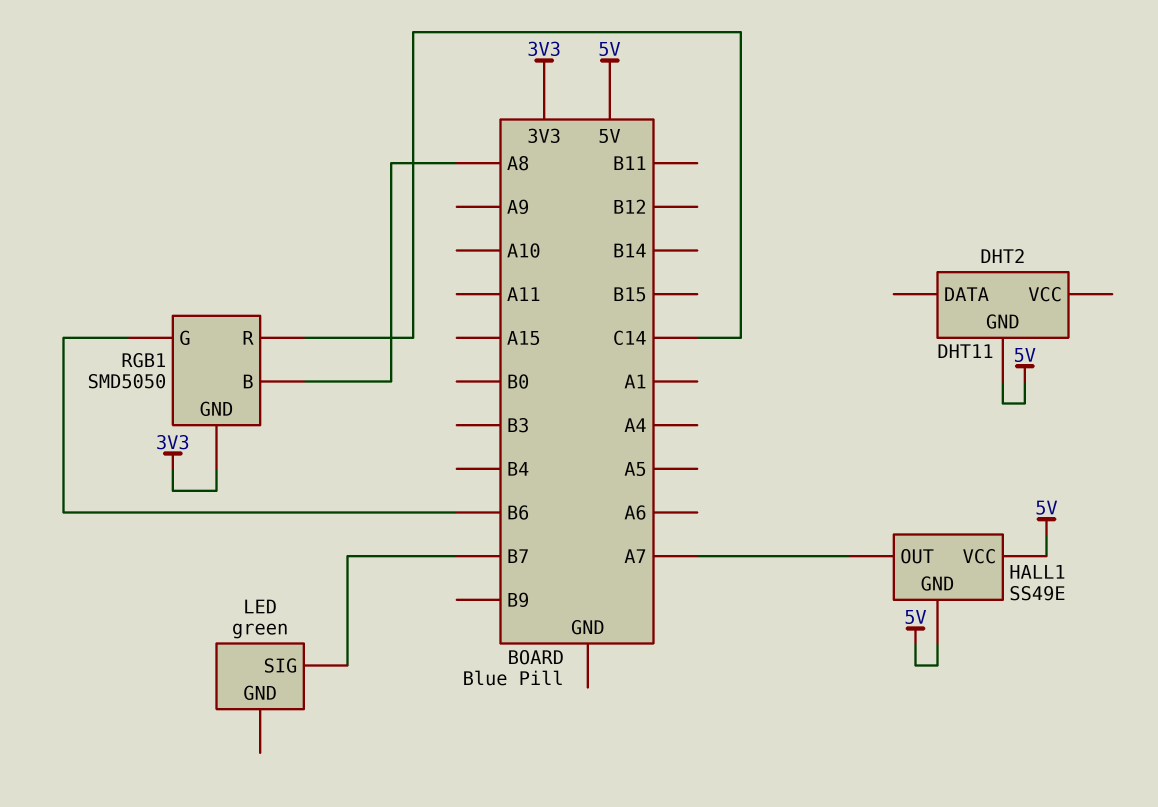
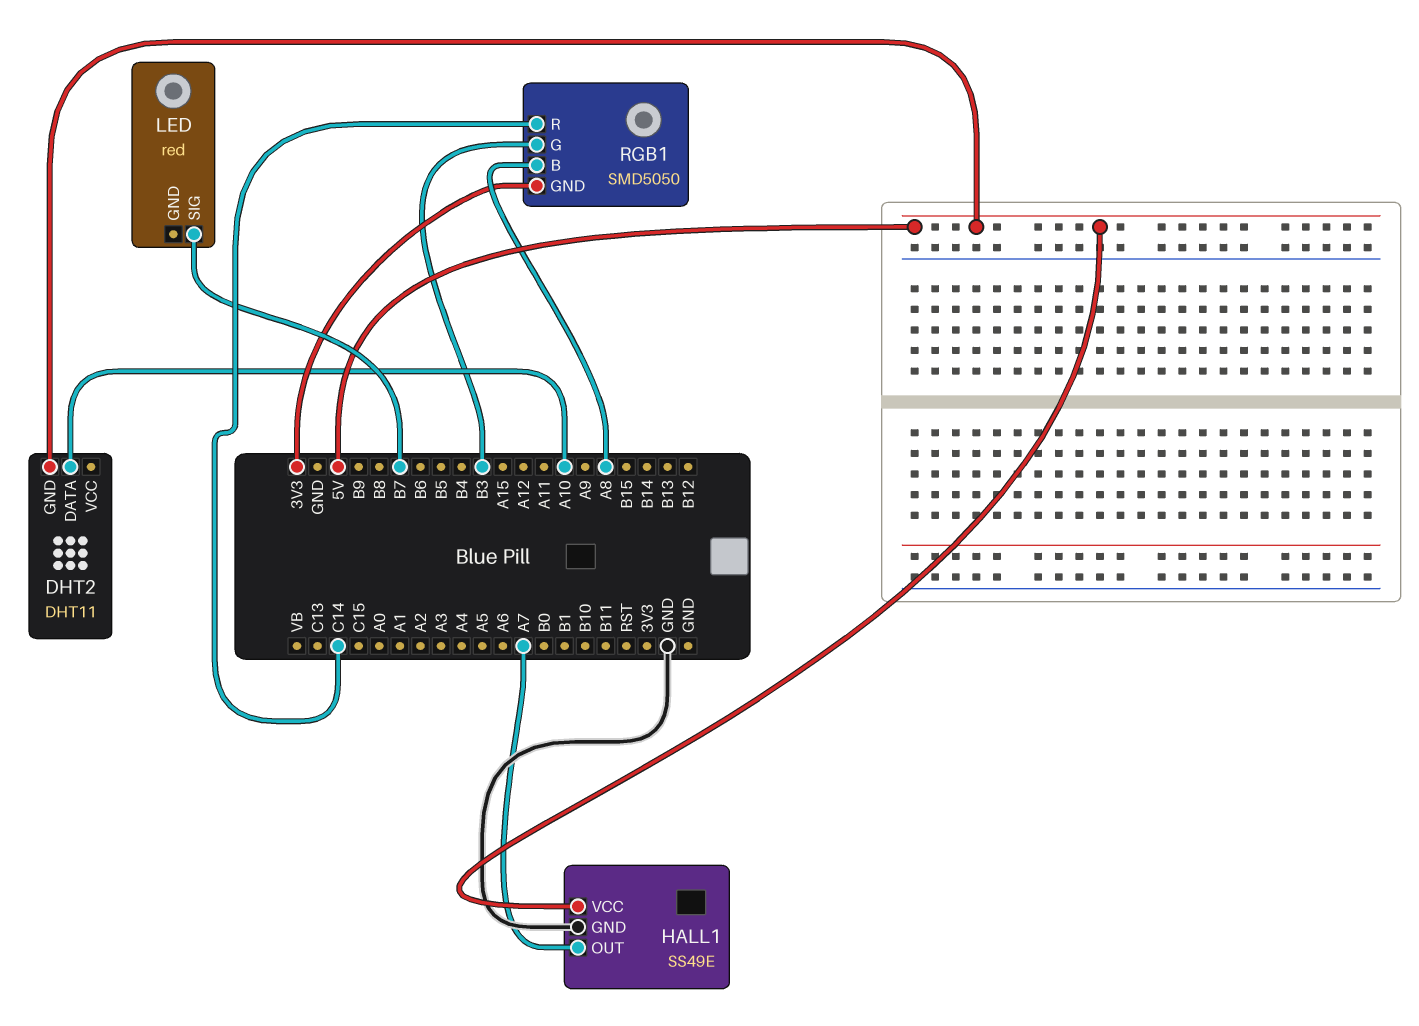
DHT2 pin DATA: none -> A10
HALL1 pin GND: 5V -> GND
LED: green -> red
RGB1 pin G: B6 -> B3

